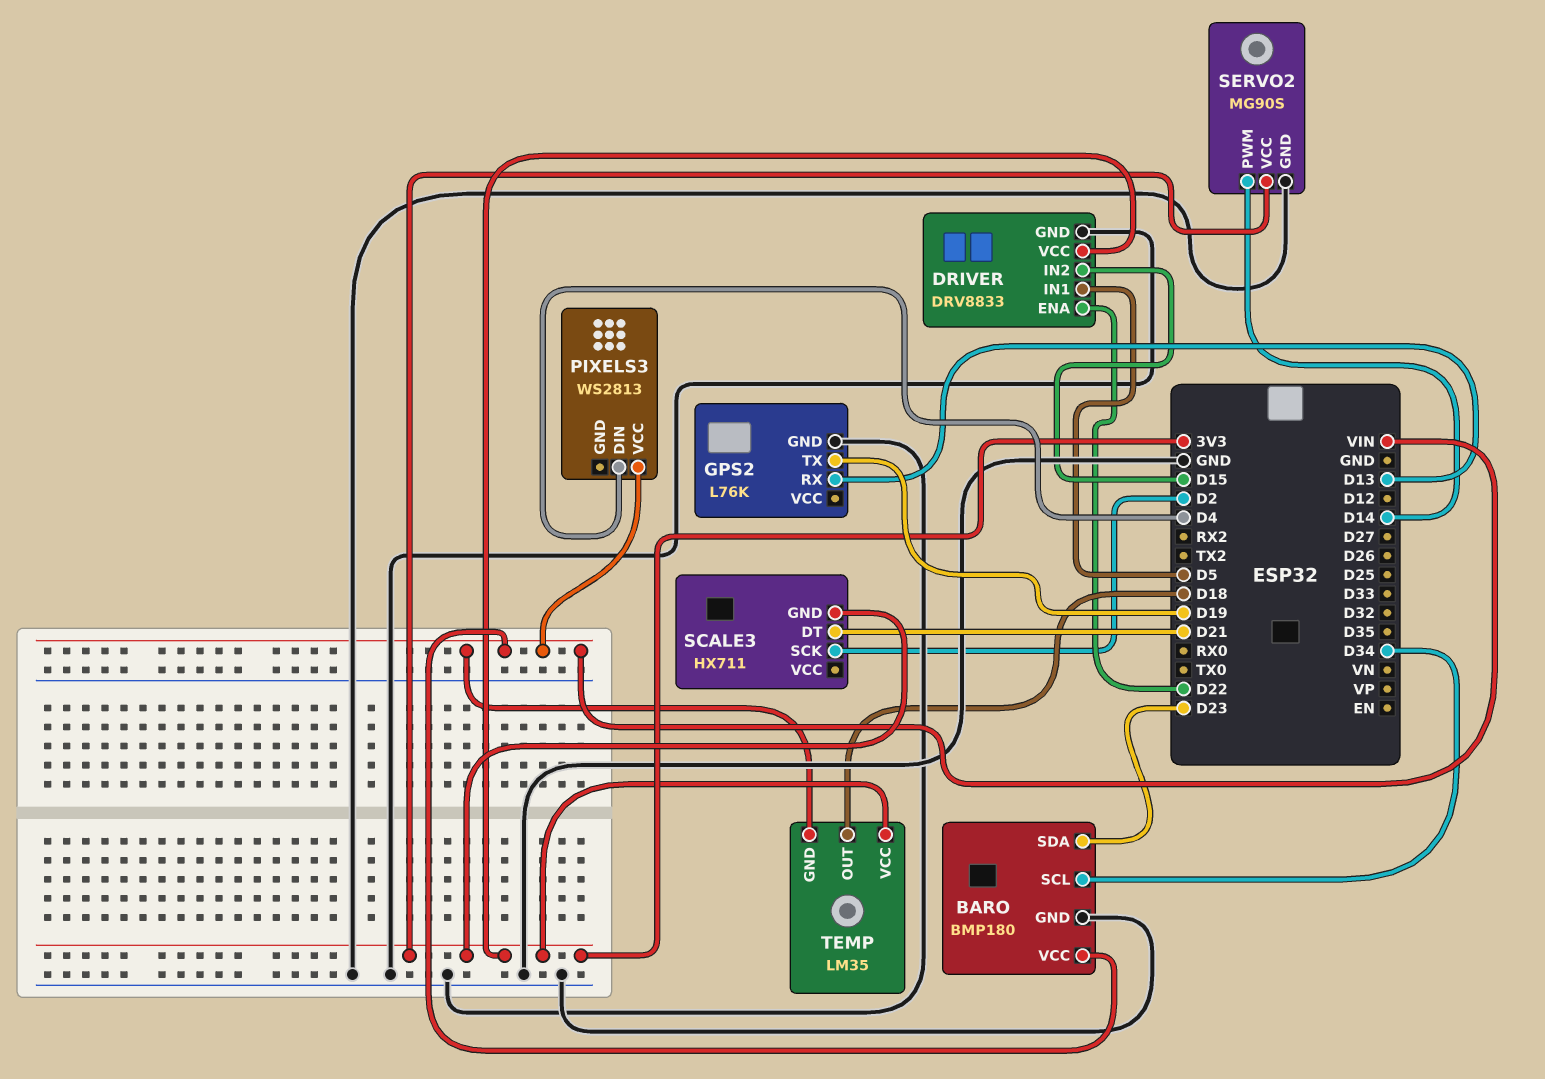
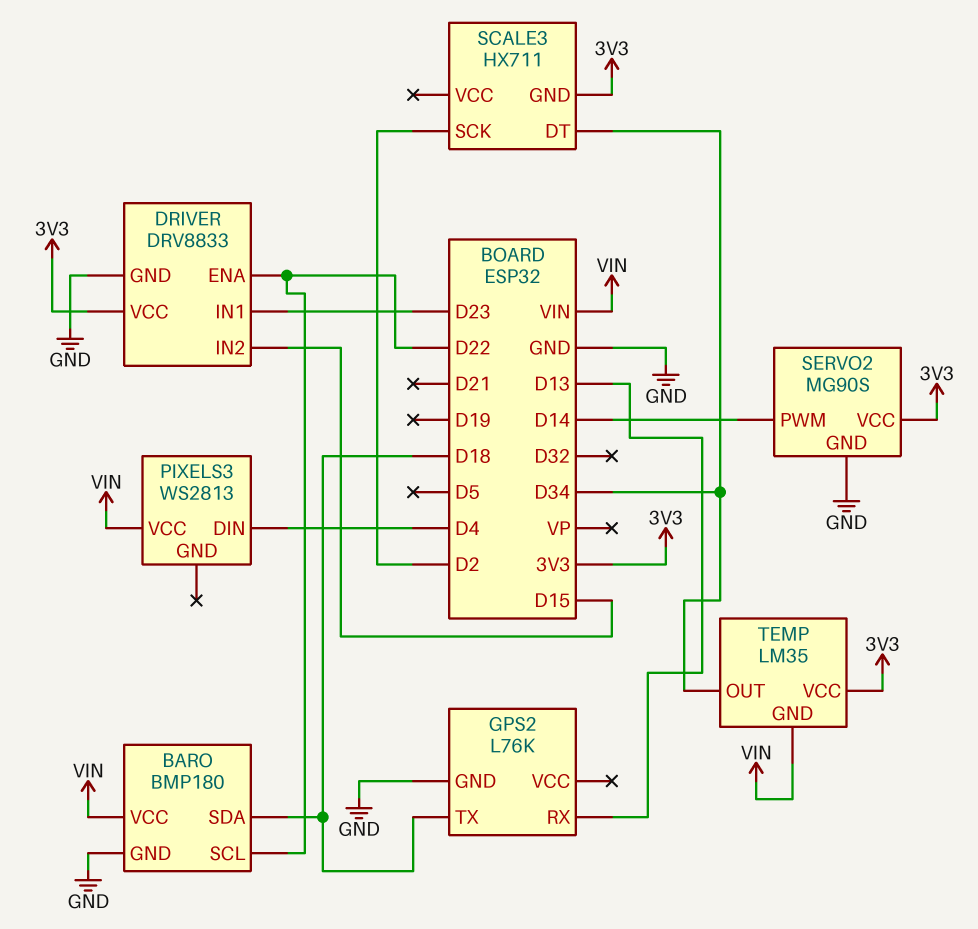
BARO pin SCL: D34 -> D22
BARO pin SDA: D23 -> D18
DRIVER pin IN1: D5 -> D23
GPS2 pin TX: D19 -> D18
SCALE3 pin DT: D21 -> D34
TEMP pin OUT: D18 -> D34

